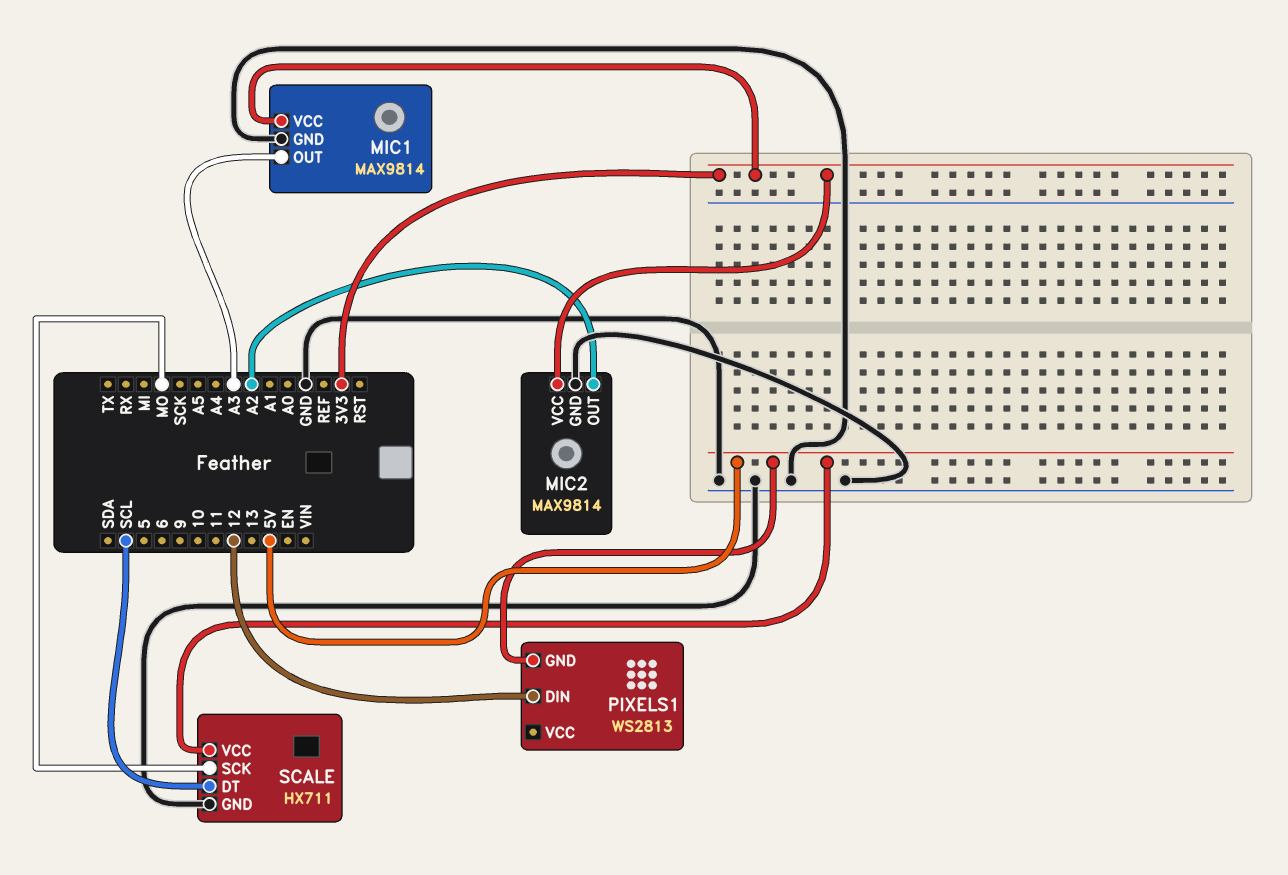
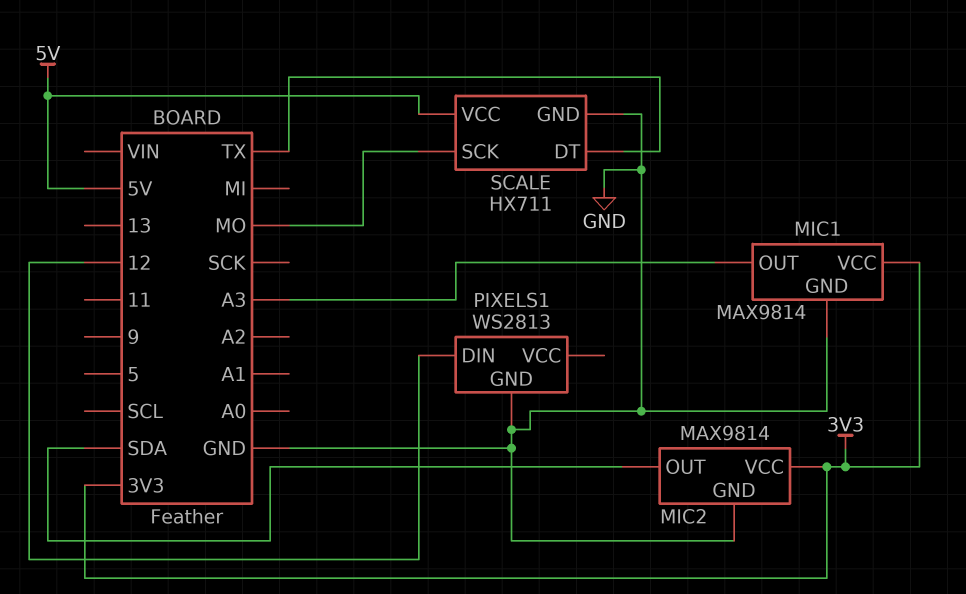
MIC2 pin OUT: A2 -> SDA
PIXELS1 pin GND: 5V -> GND
SCALE pin DT: SCL -> TX

